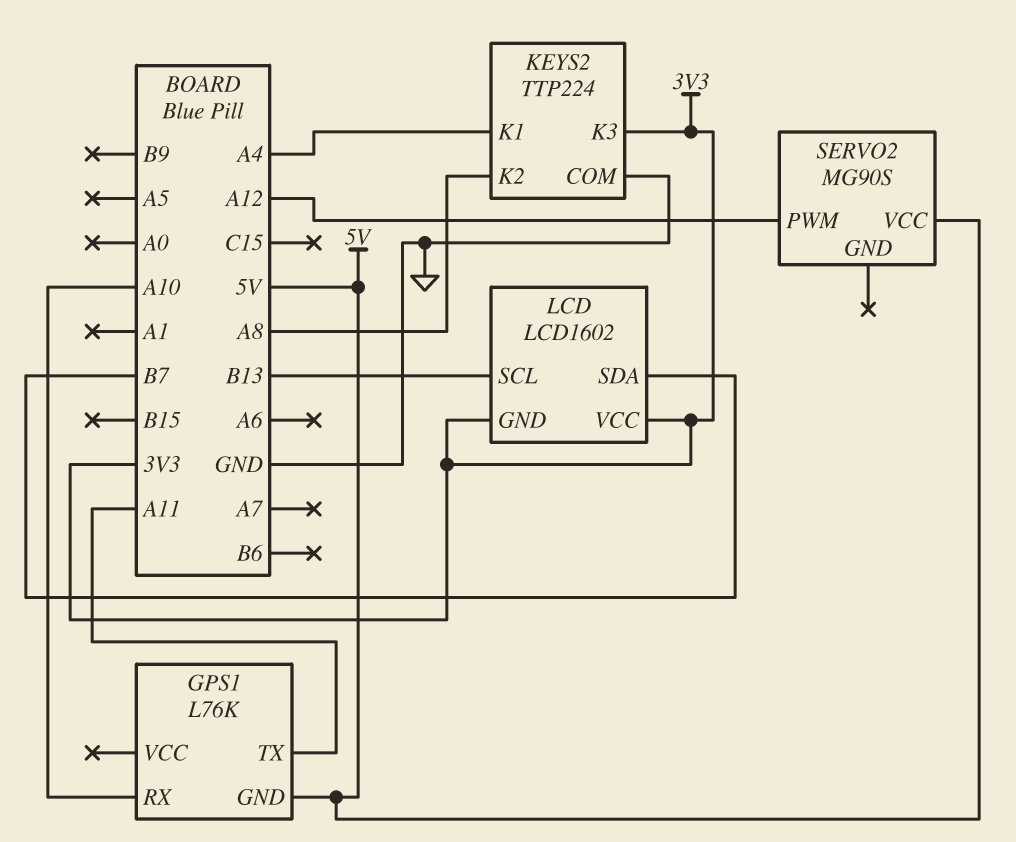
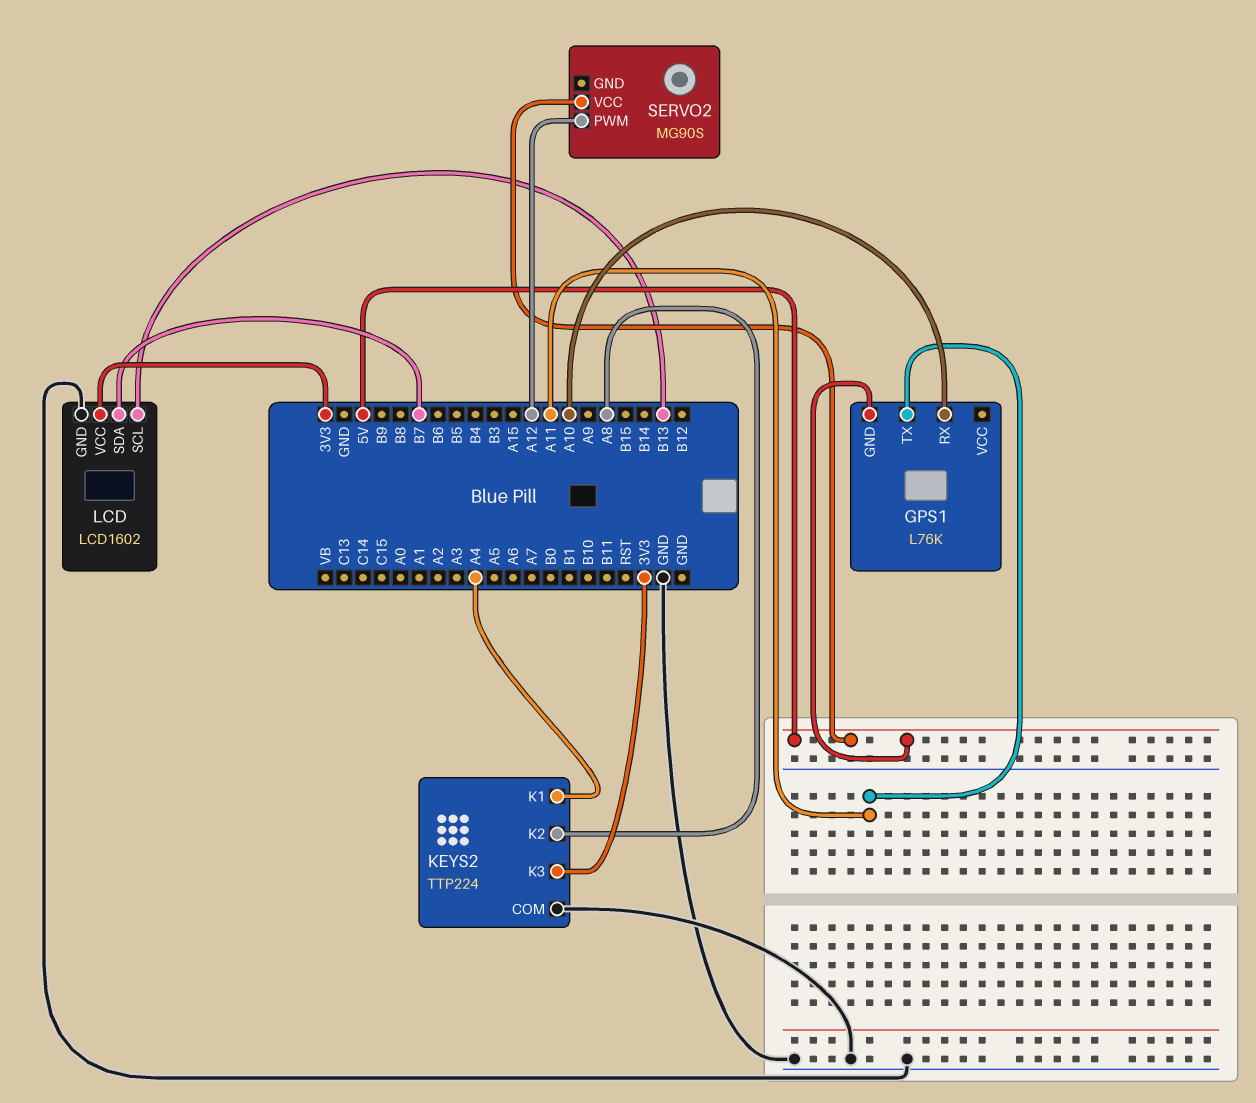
LCD pin GND: 3V3 -> GND

